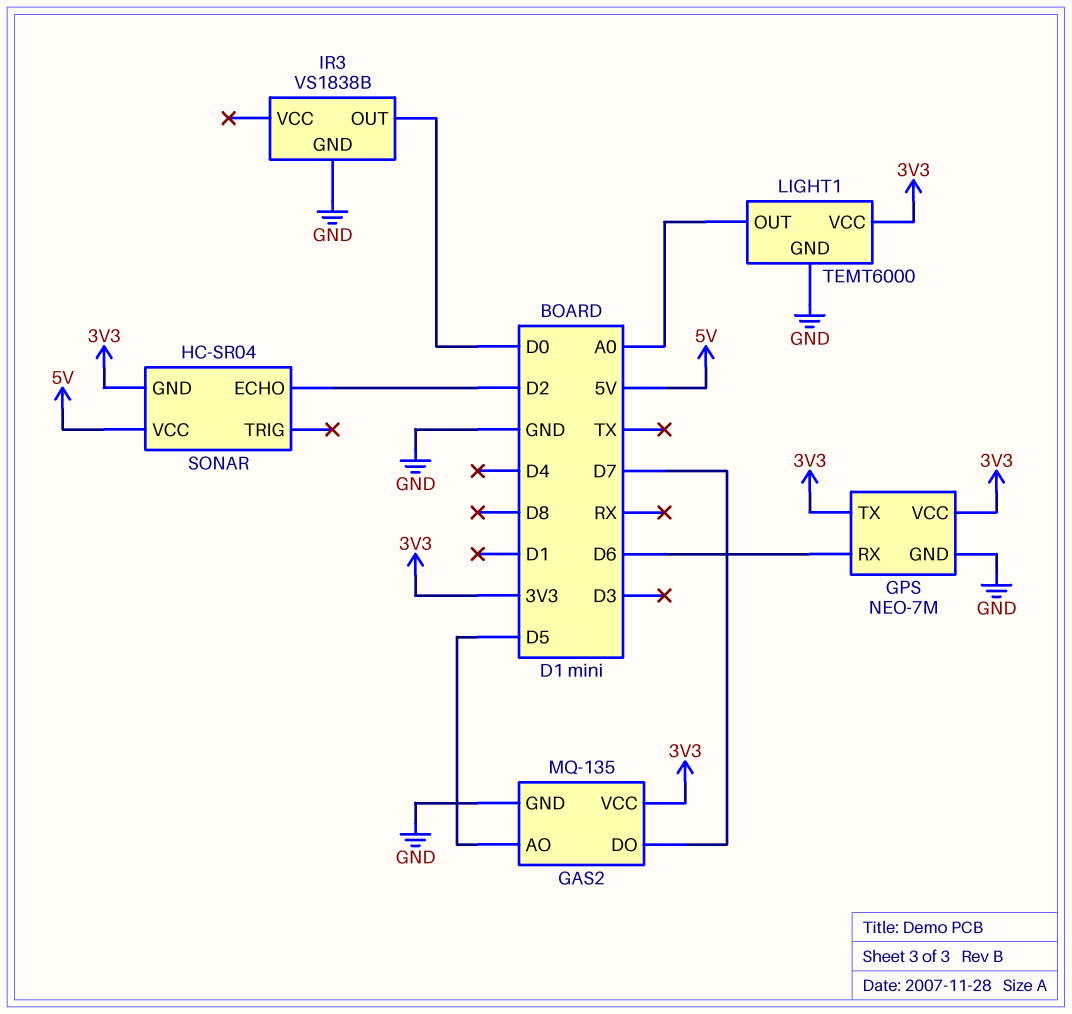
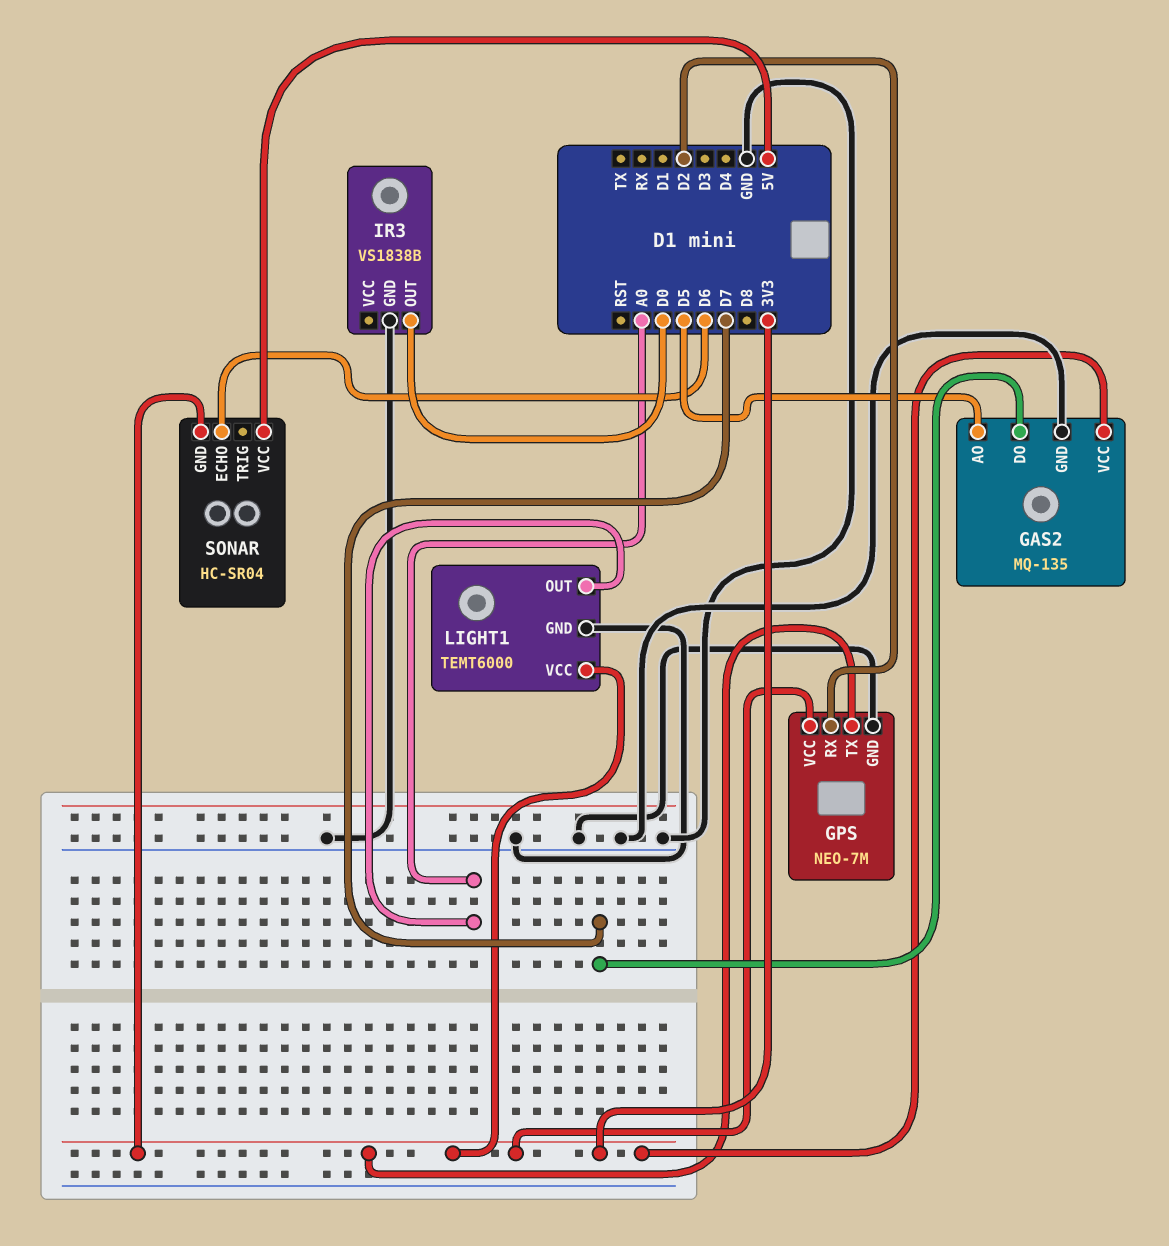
GPS pin RX: D6 -> D2
SONAR pin ECHO: D2 -> D6

